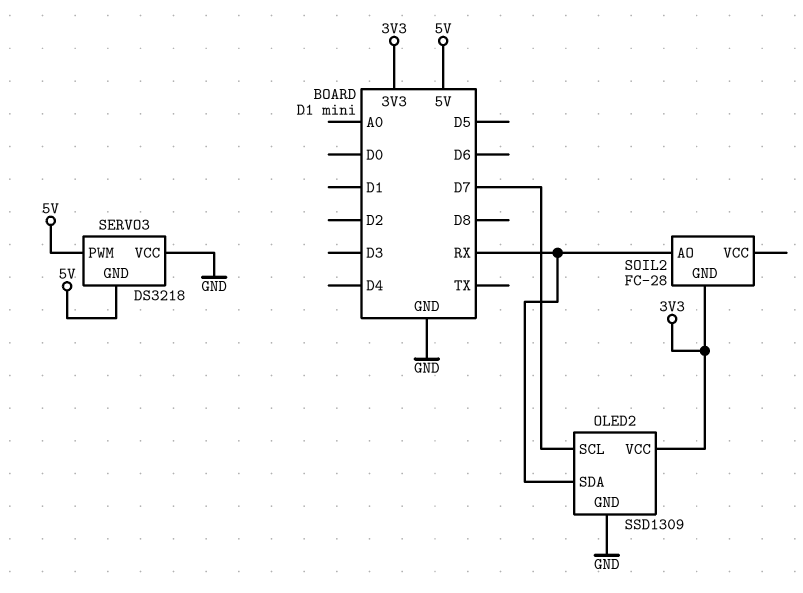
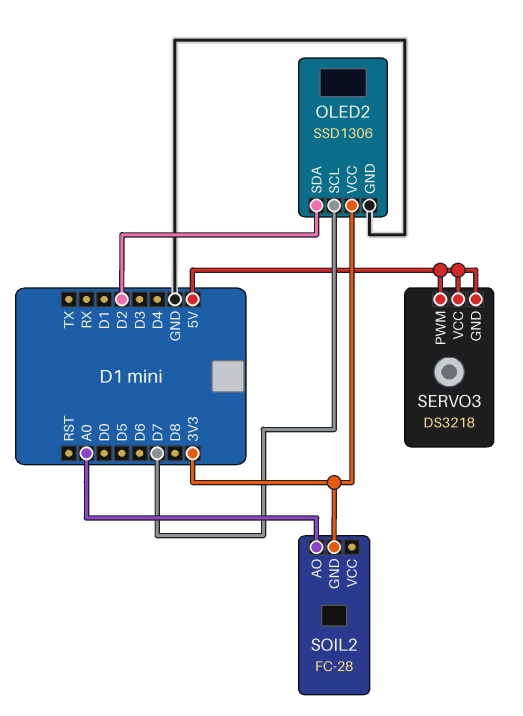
OLED2: SSD1309 -> SSD1306
OLED2 pin SDA: RX -> D2
SERVO3 pin VCC: GND -> 5V
SOIL2 pin AO: RX -> A0

